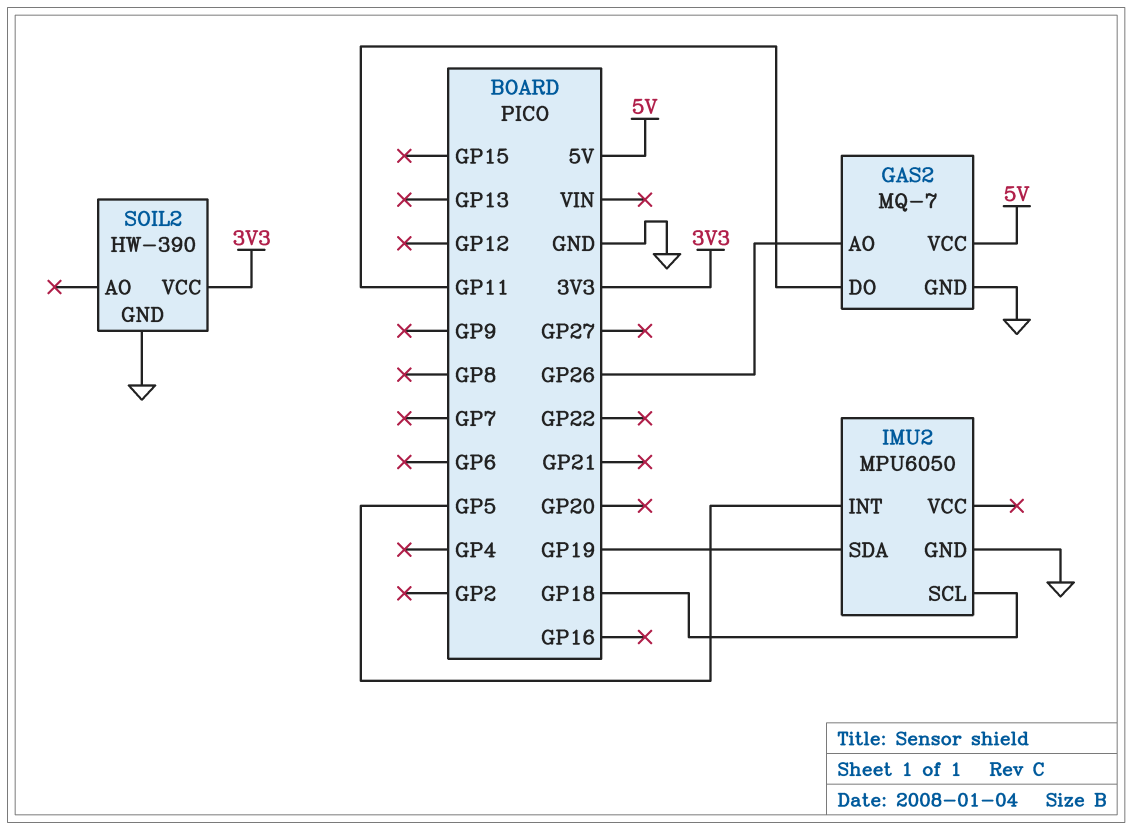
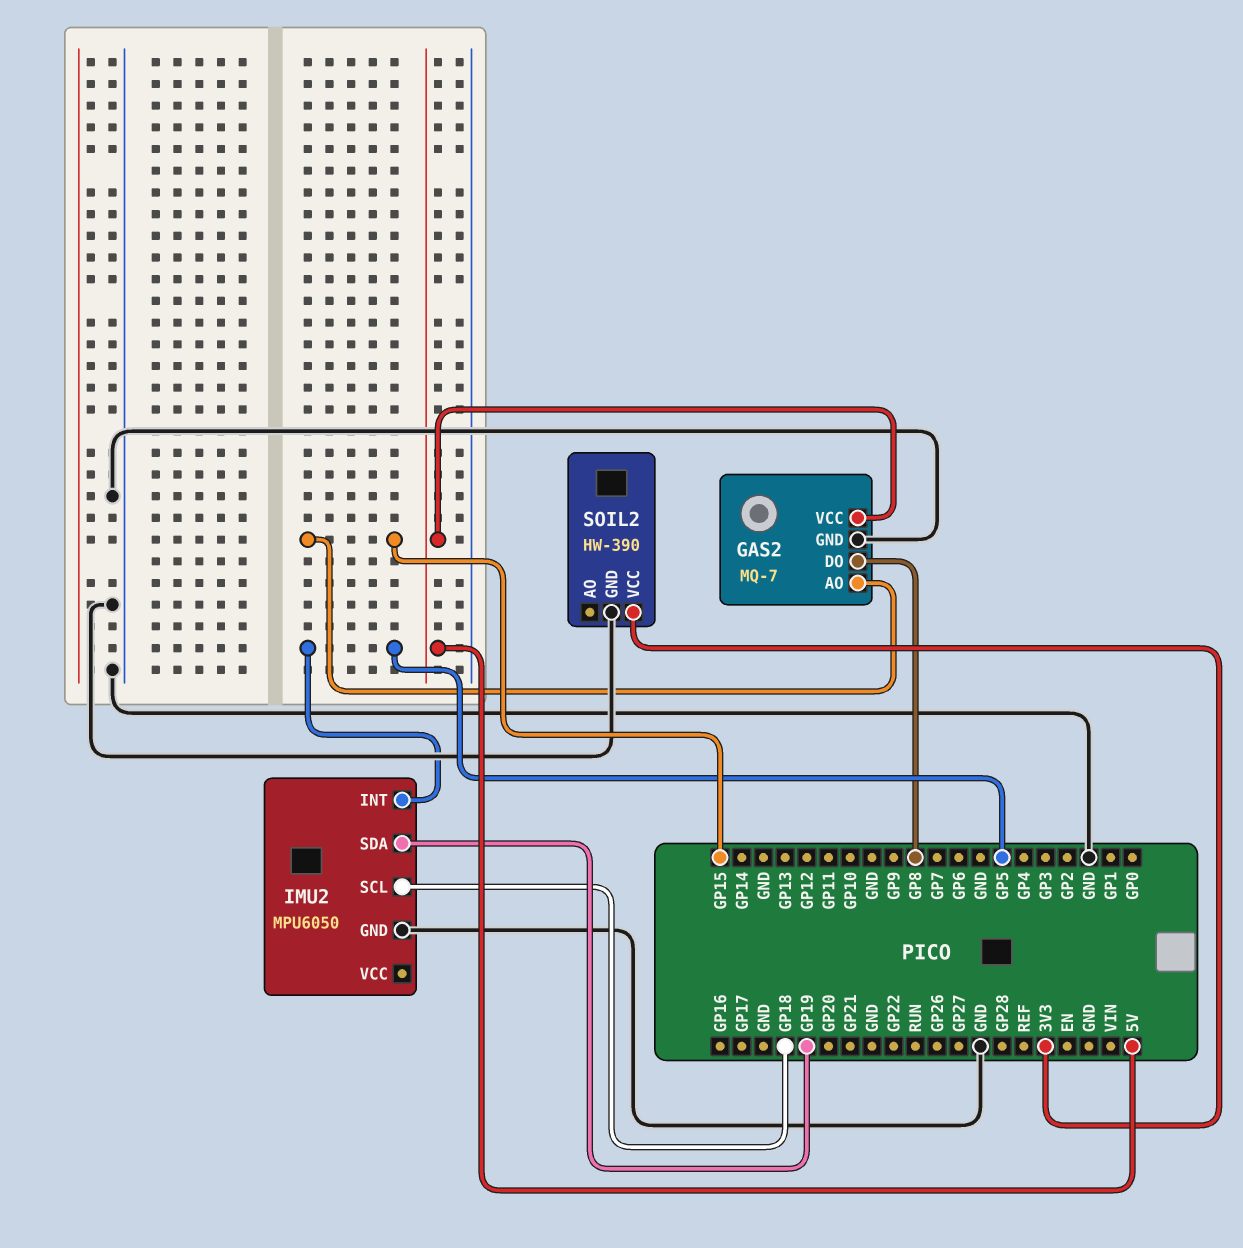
GAS2 pin AO: GP26 -> GP15
GAS2 pin DO: GP11 -> GP8

